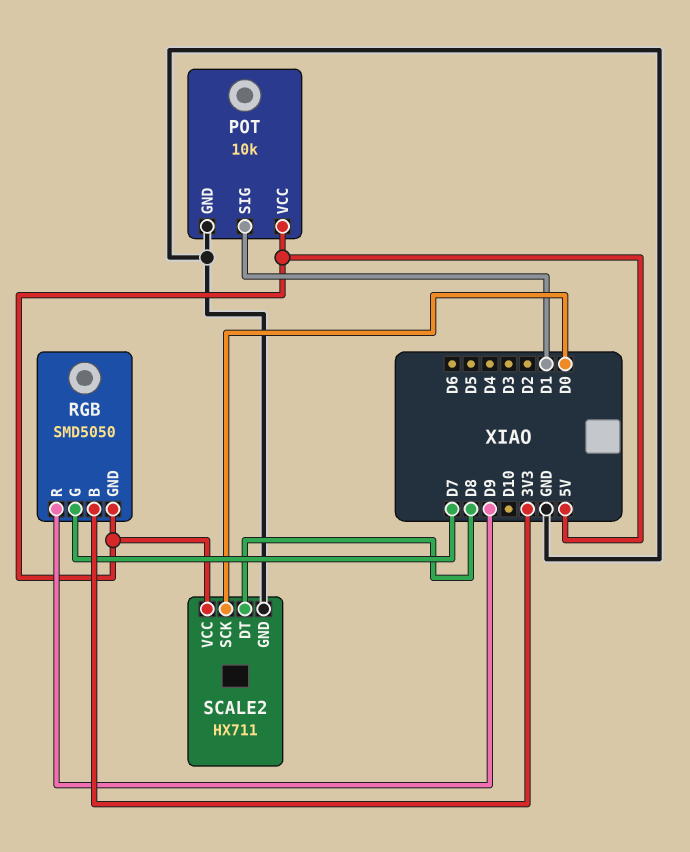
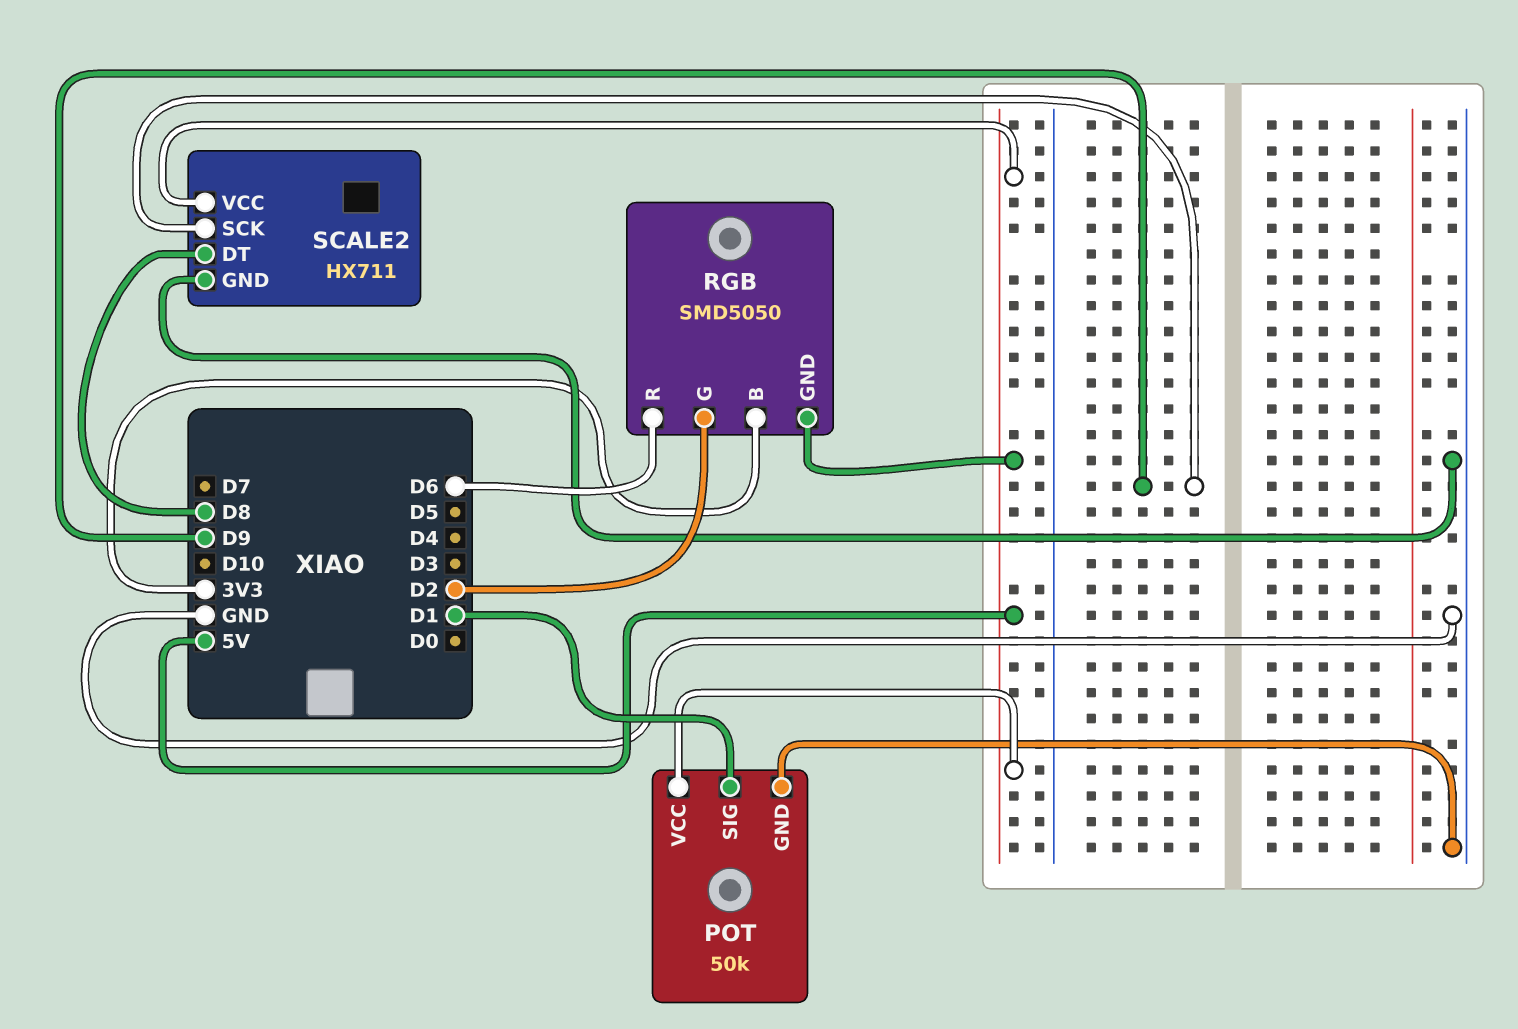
POT: 10k -> 50k
RGB pin G: D7 -> D2
RGB pin R: D9 -> D6
SCALE2 pin SCK: D0 -> D9

